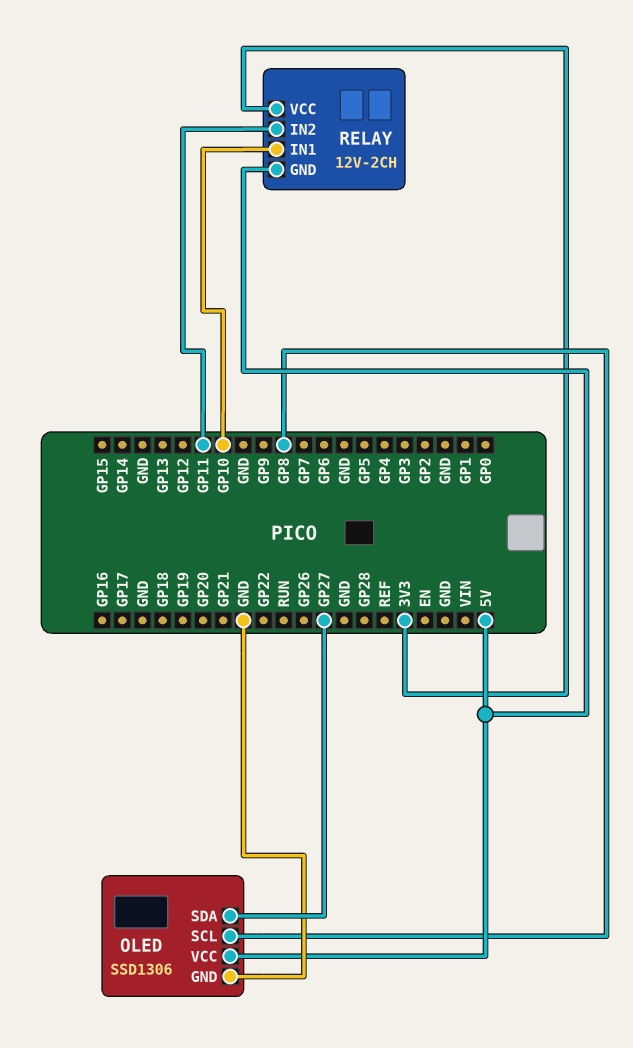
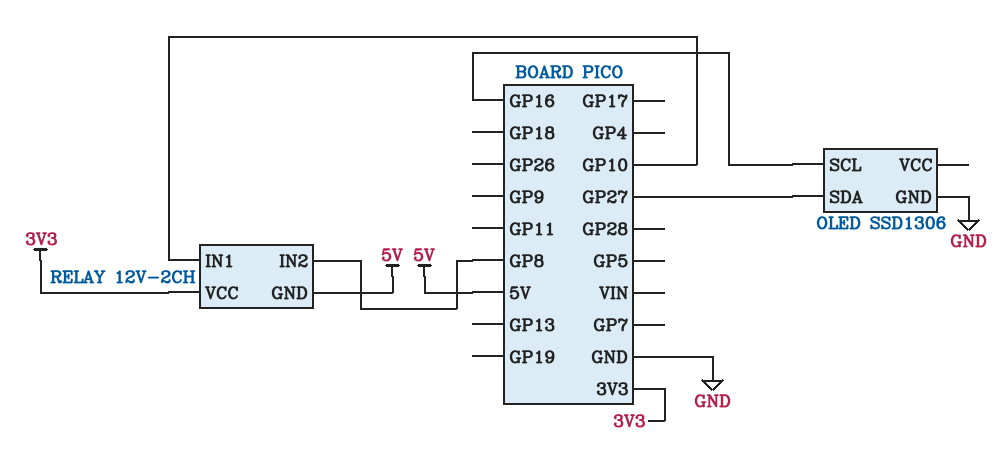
OLED pin SCL: GP8 -> GP16
OLED pin VCC: 5V -> none
RELAY pin IN2: GP11 -> GP8

